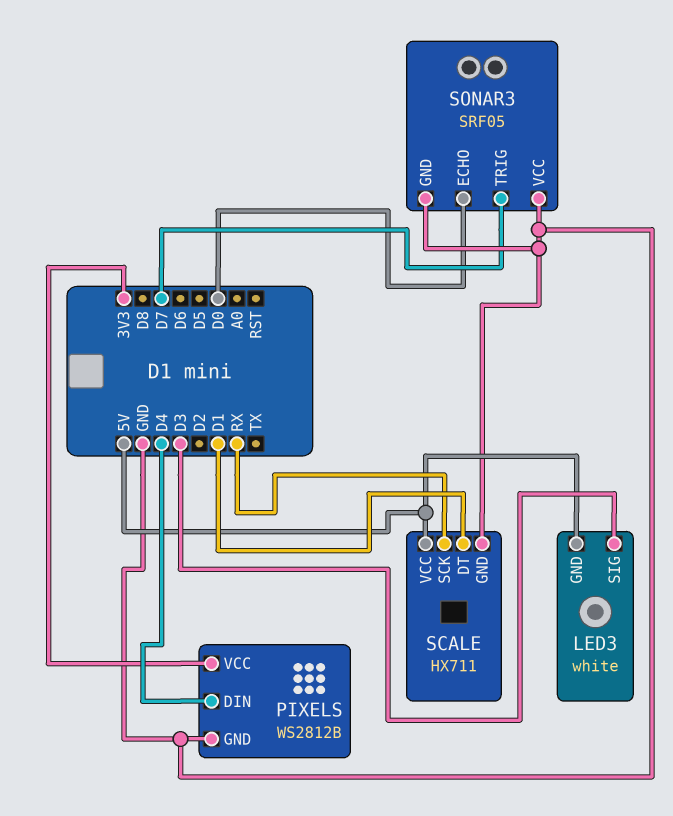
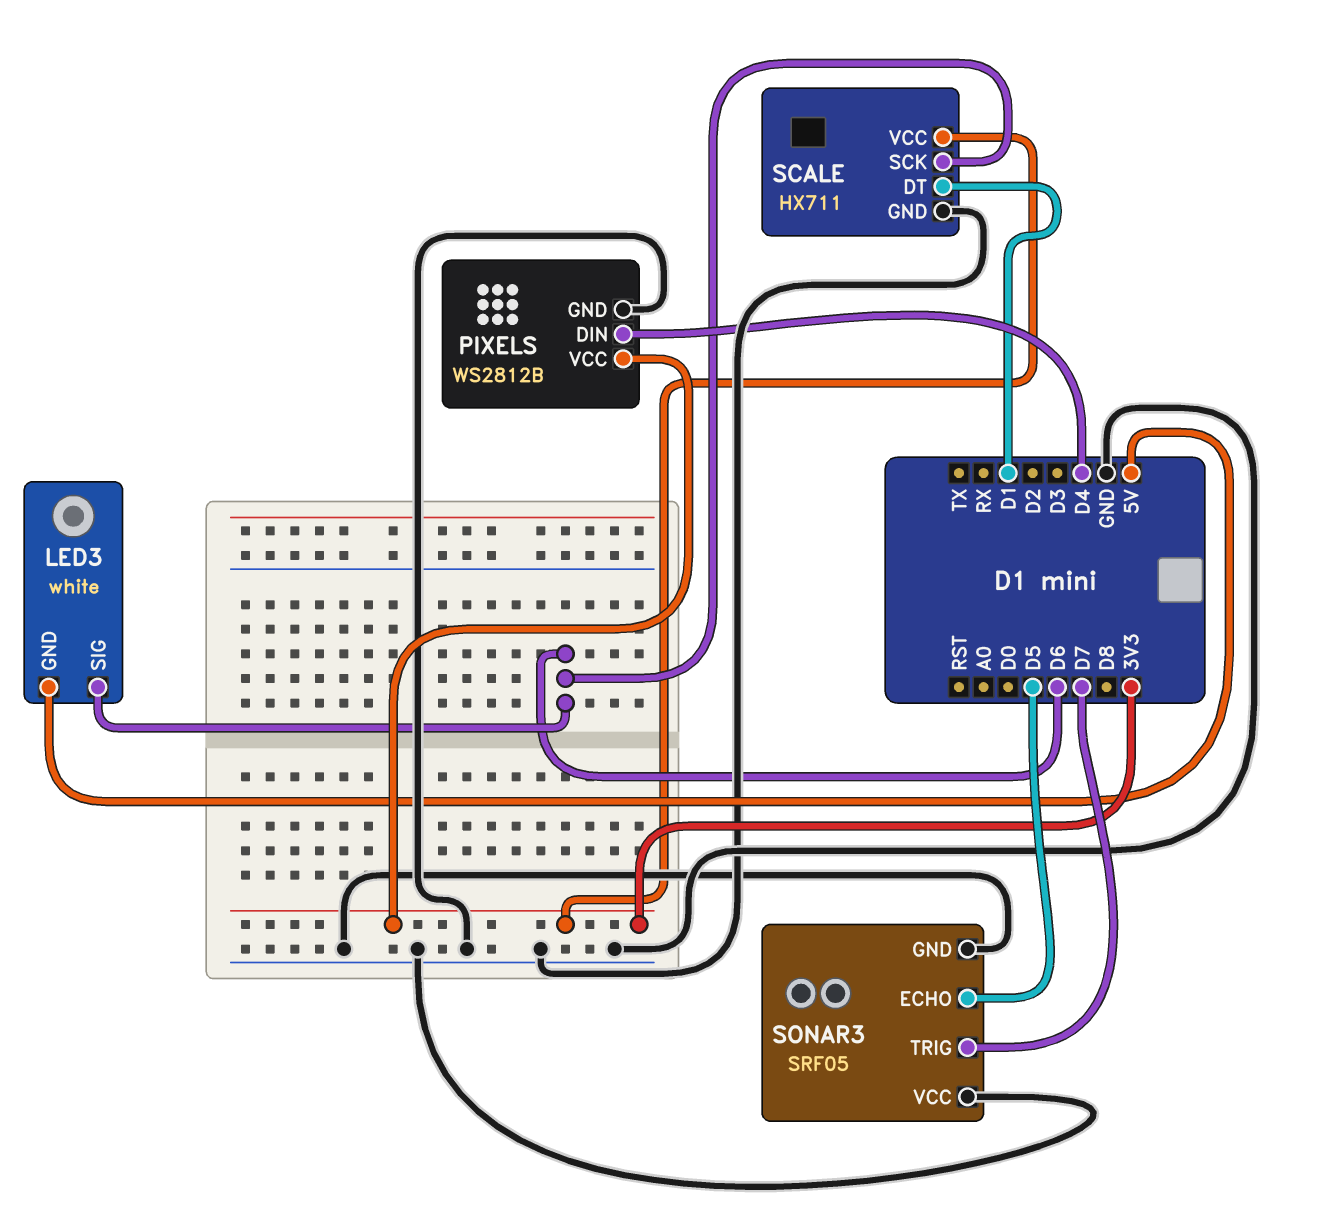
LED3 pin SIG: D3 -> D6
SCALE pin SCK: RX -> D6
SCALE pin VCC: 5V -> 3V3
SONAR3 pin ECHO: D0 -> D5

